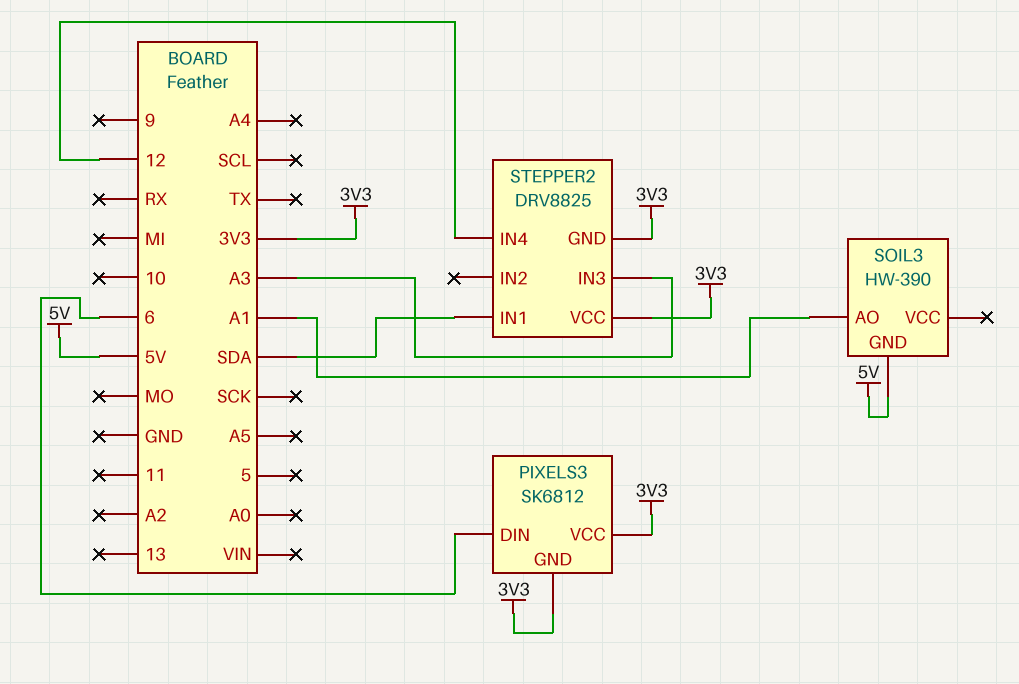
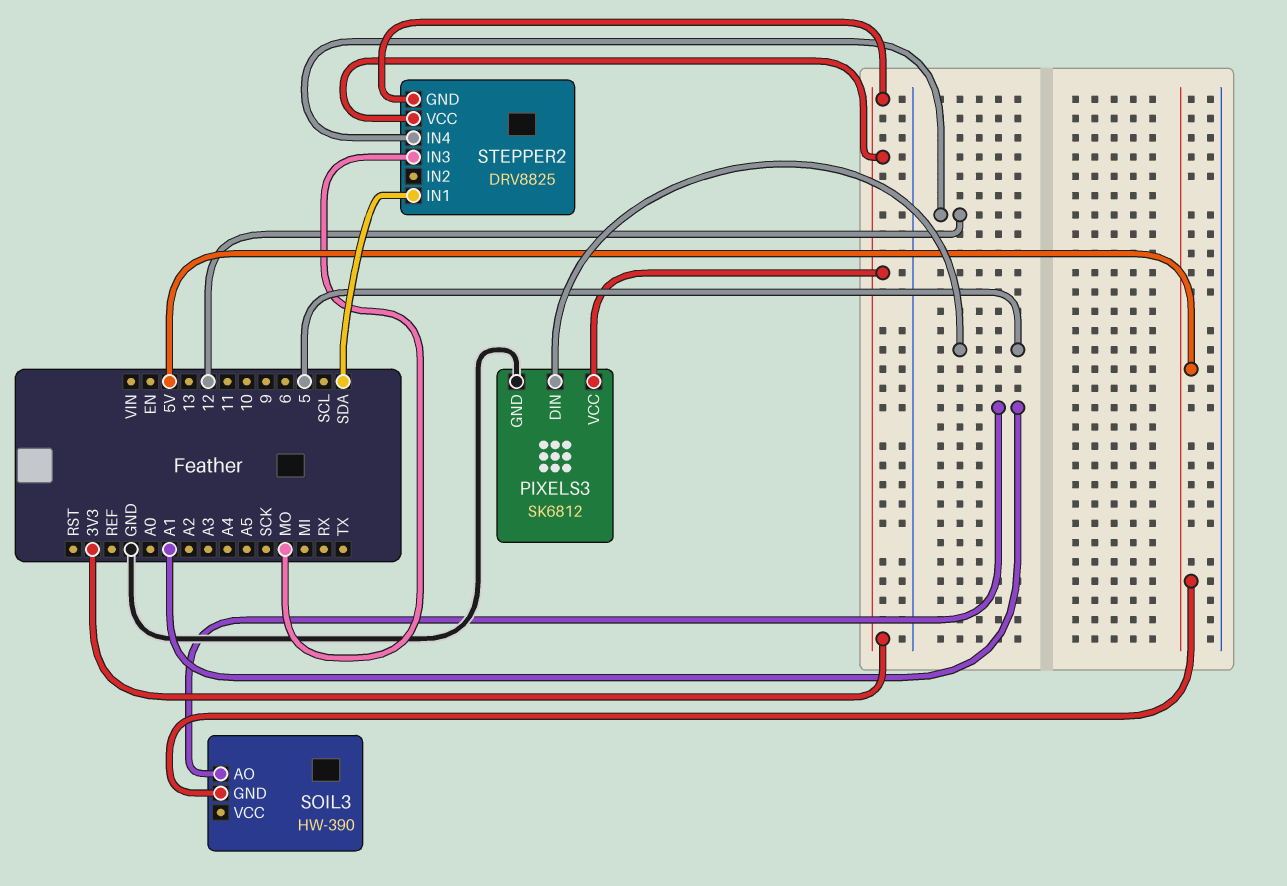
PIXELS3 pin DIN: 6 -> 5
PIXELS3 pin GND: 3V3 -> GND
STEPPER2 pin IN3: A3 -> MO

